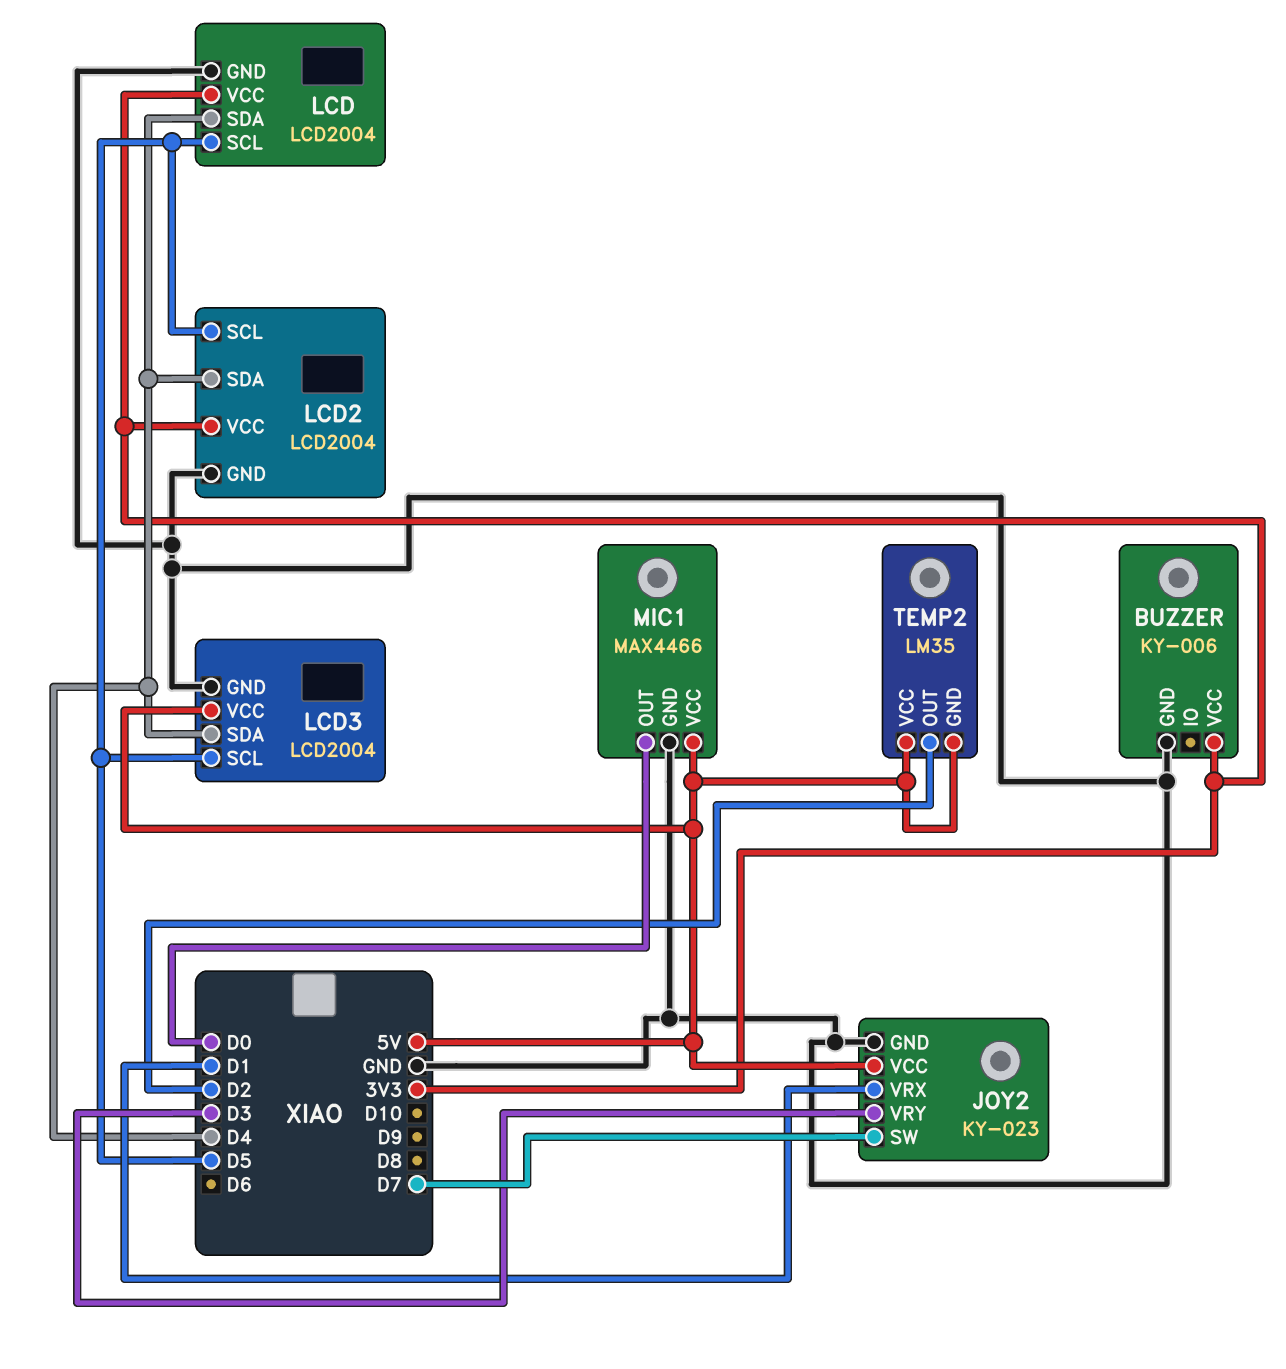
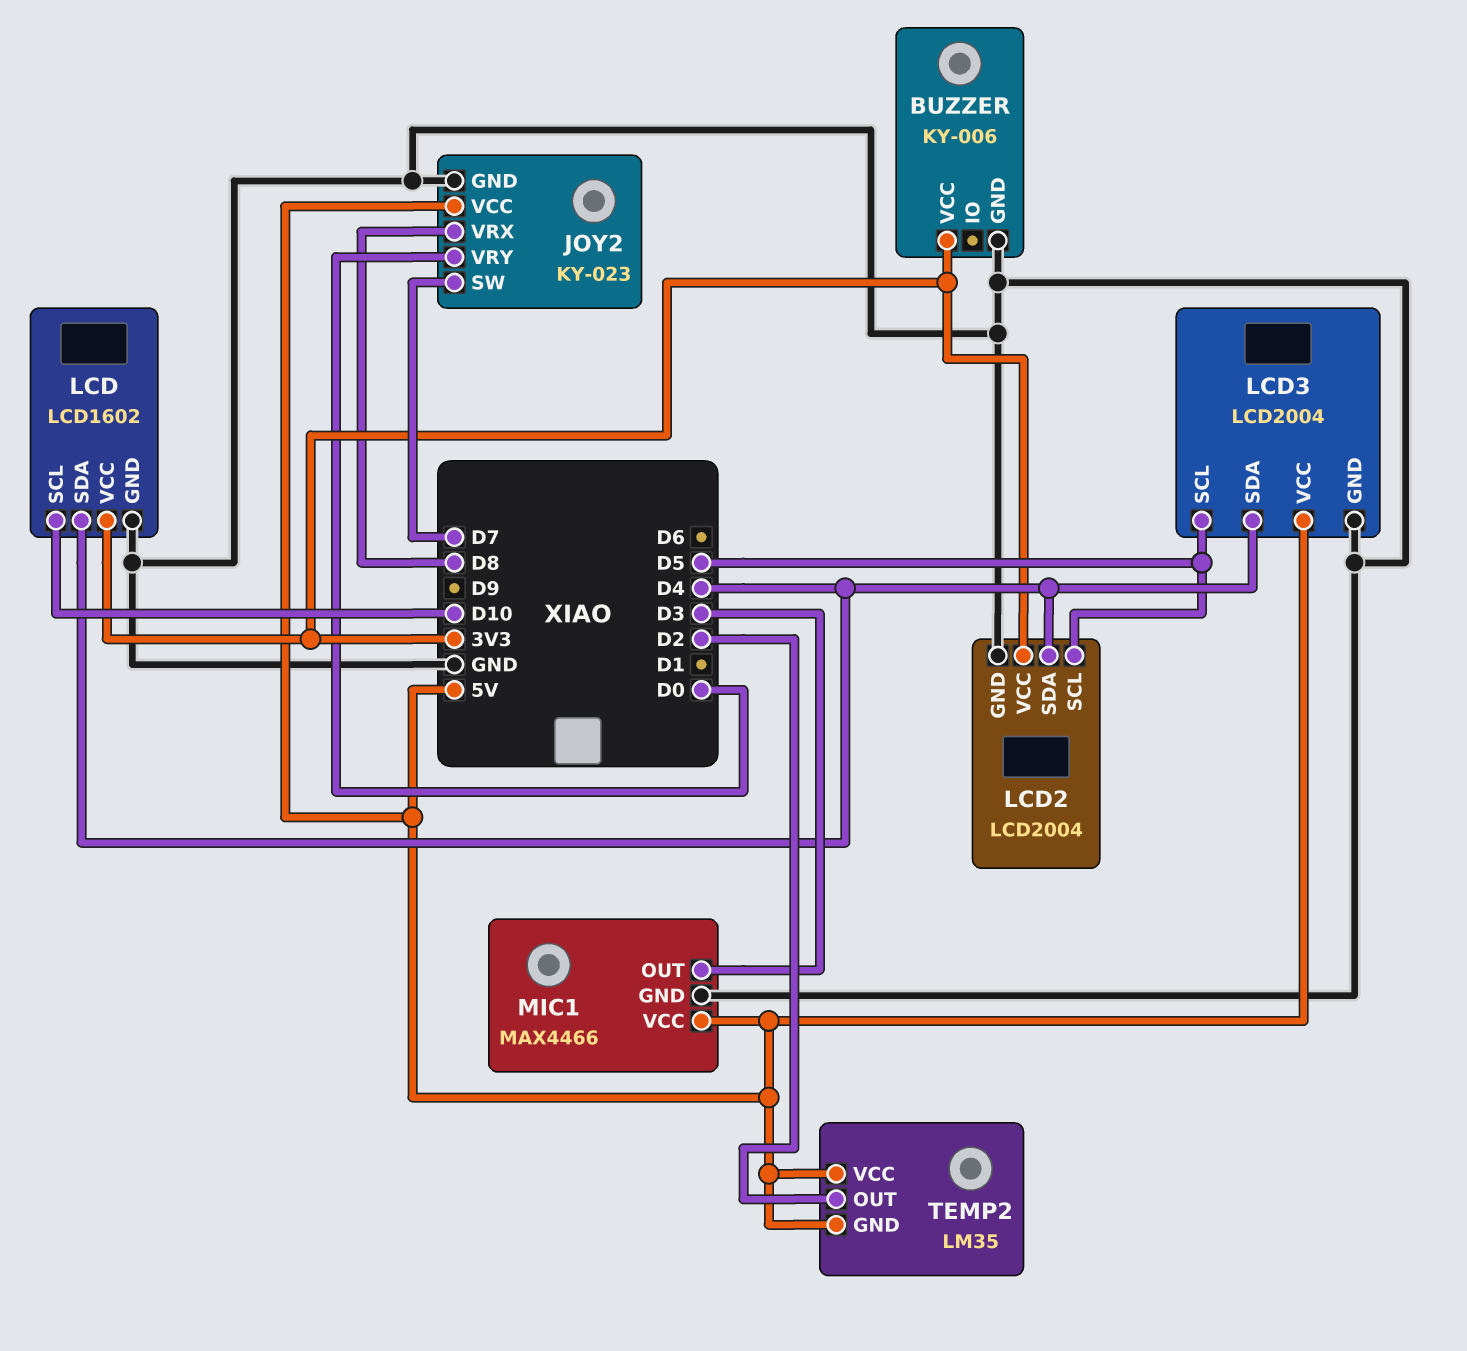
JOY2 pin VRX: D1 -> D8
JOY2 pin VRY: D3 -> D0
LCD: LCD2004 -> LCD1602
LCD pin SCL: D5 -> D10
MIC1 pin OUT: D0 -> D3

